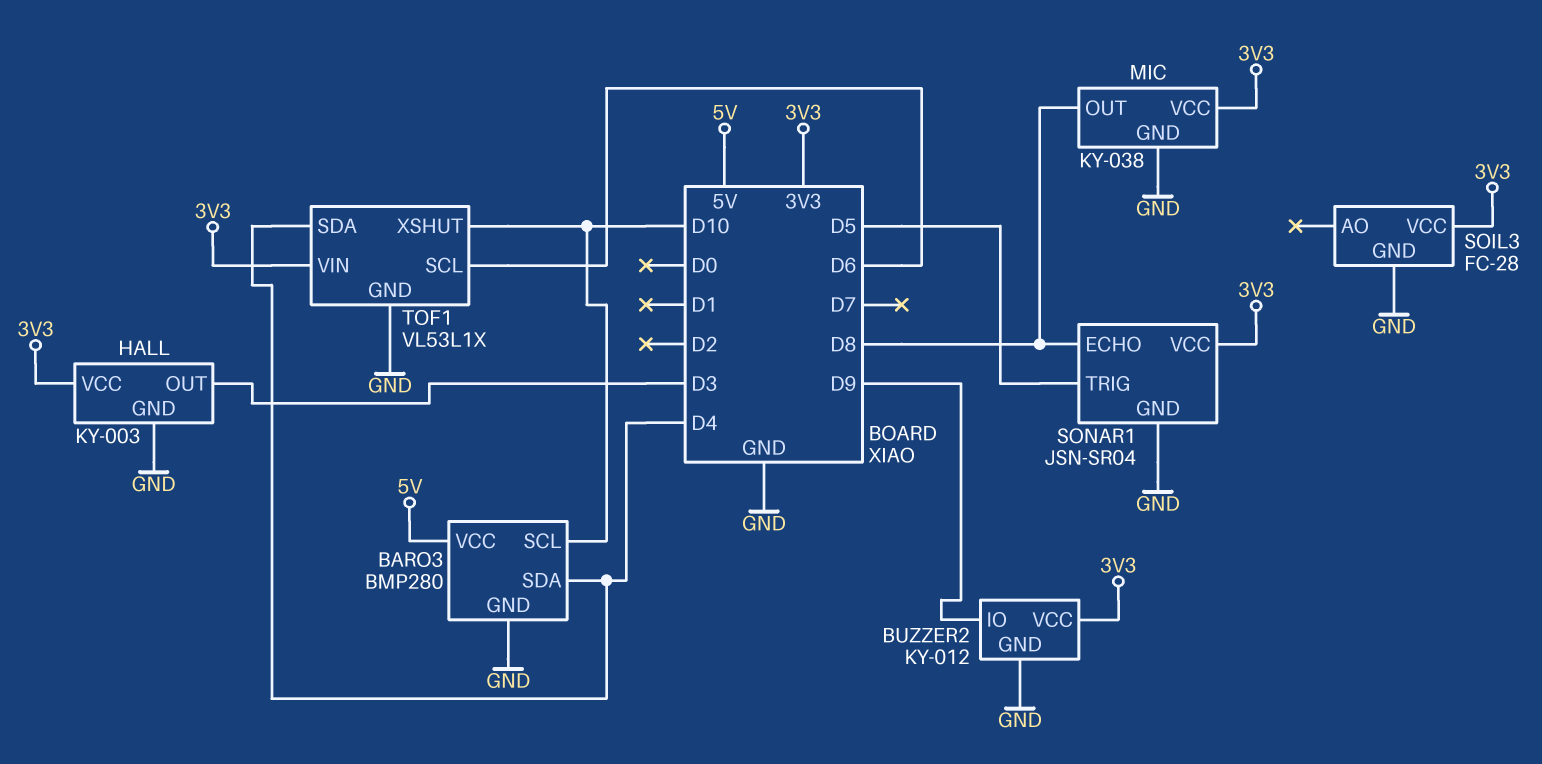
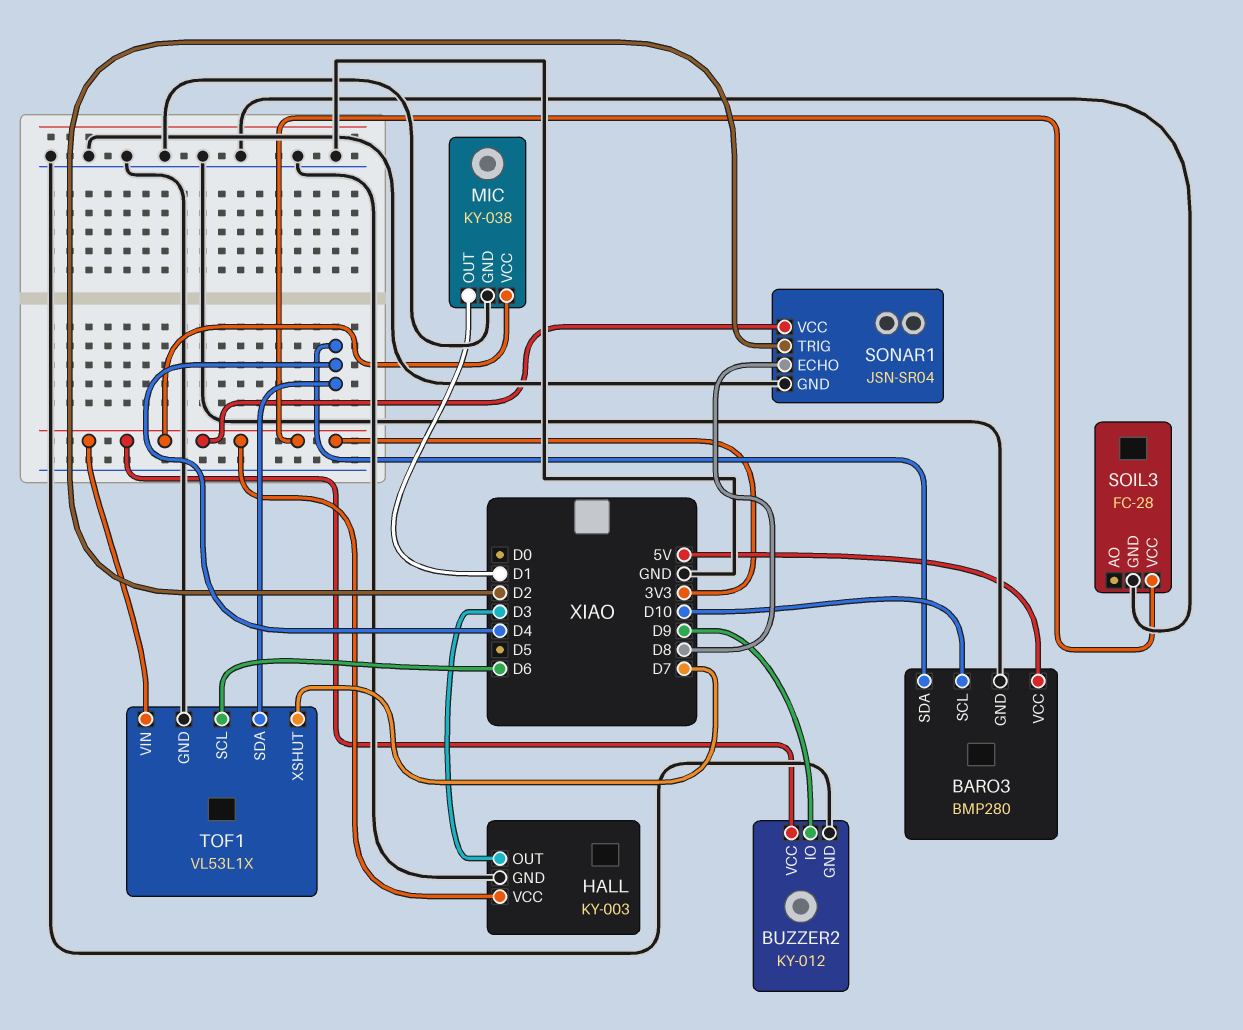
MIC pin OUT: D8 -> D1
SONAR1 pin TRIG: D5 -> D2
TOF1 pin XSHUT: D10 -> D7

